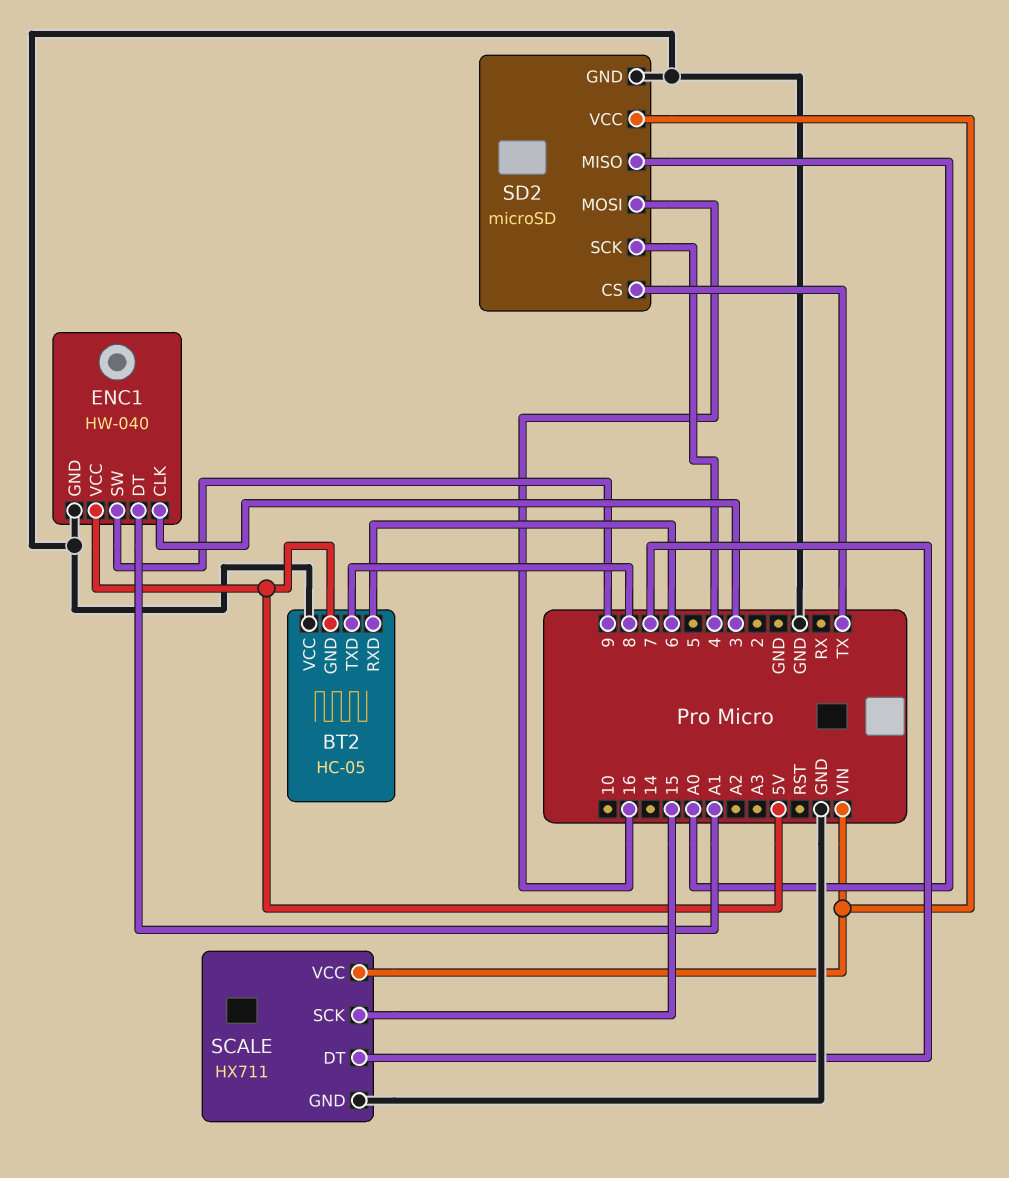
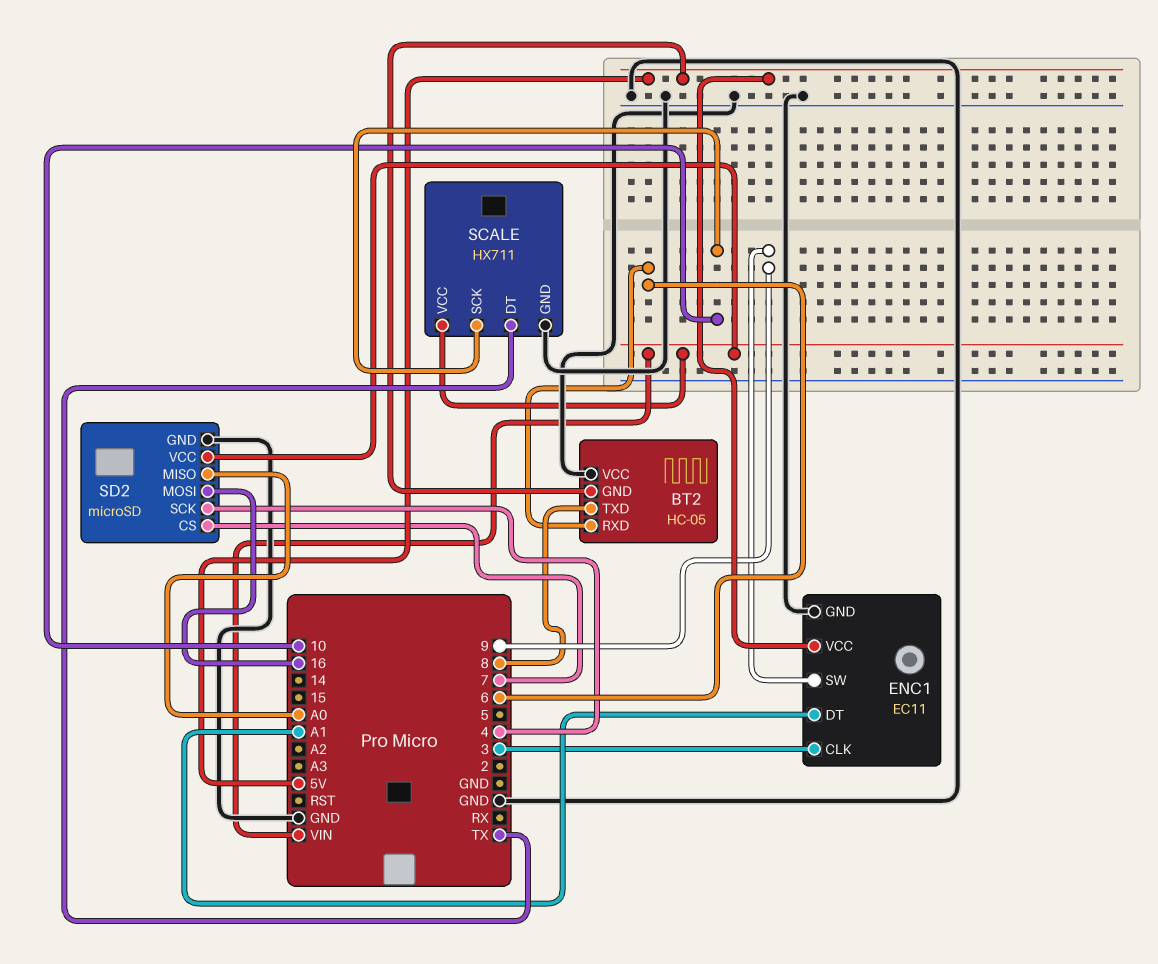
ENC1: HW-040 -> EC11
SCALE pin DT: 7 -> TX
SCALE pin SCK: 15 -> 10
SD2 pin CS: TX -> 7

